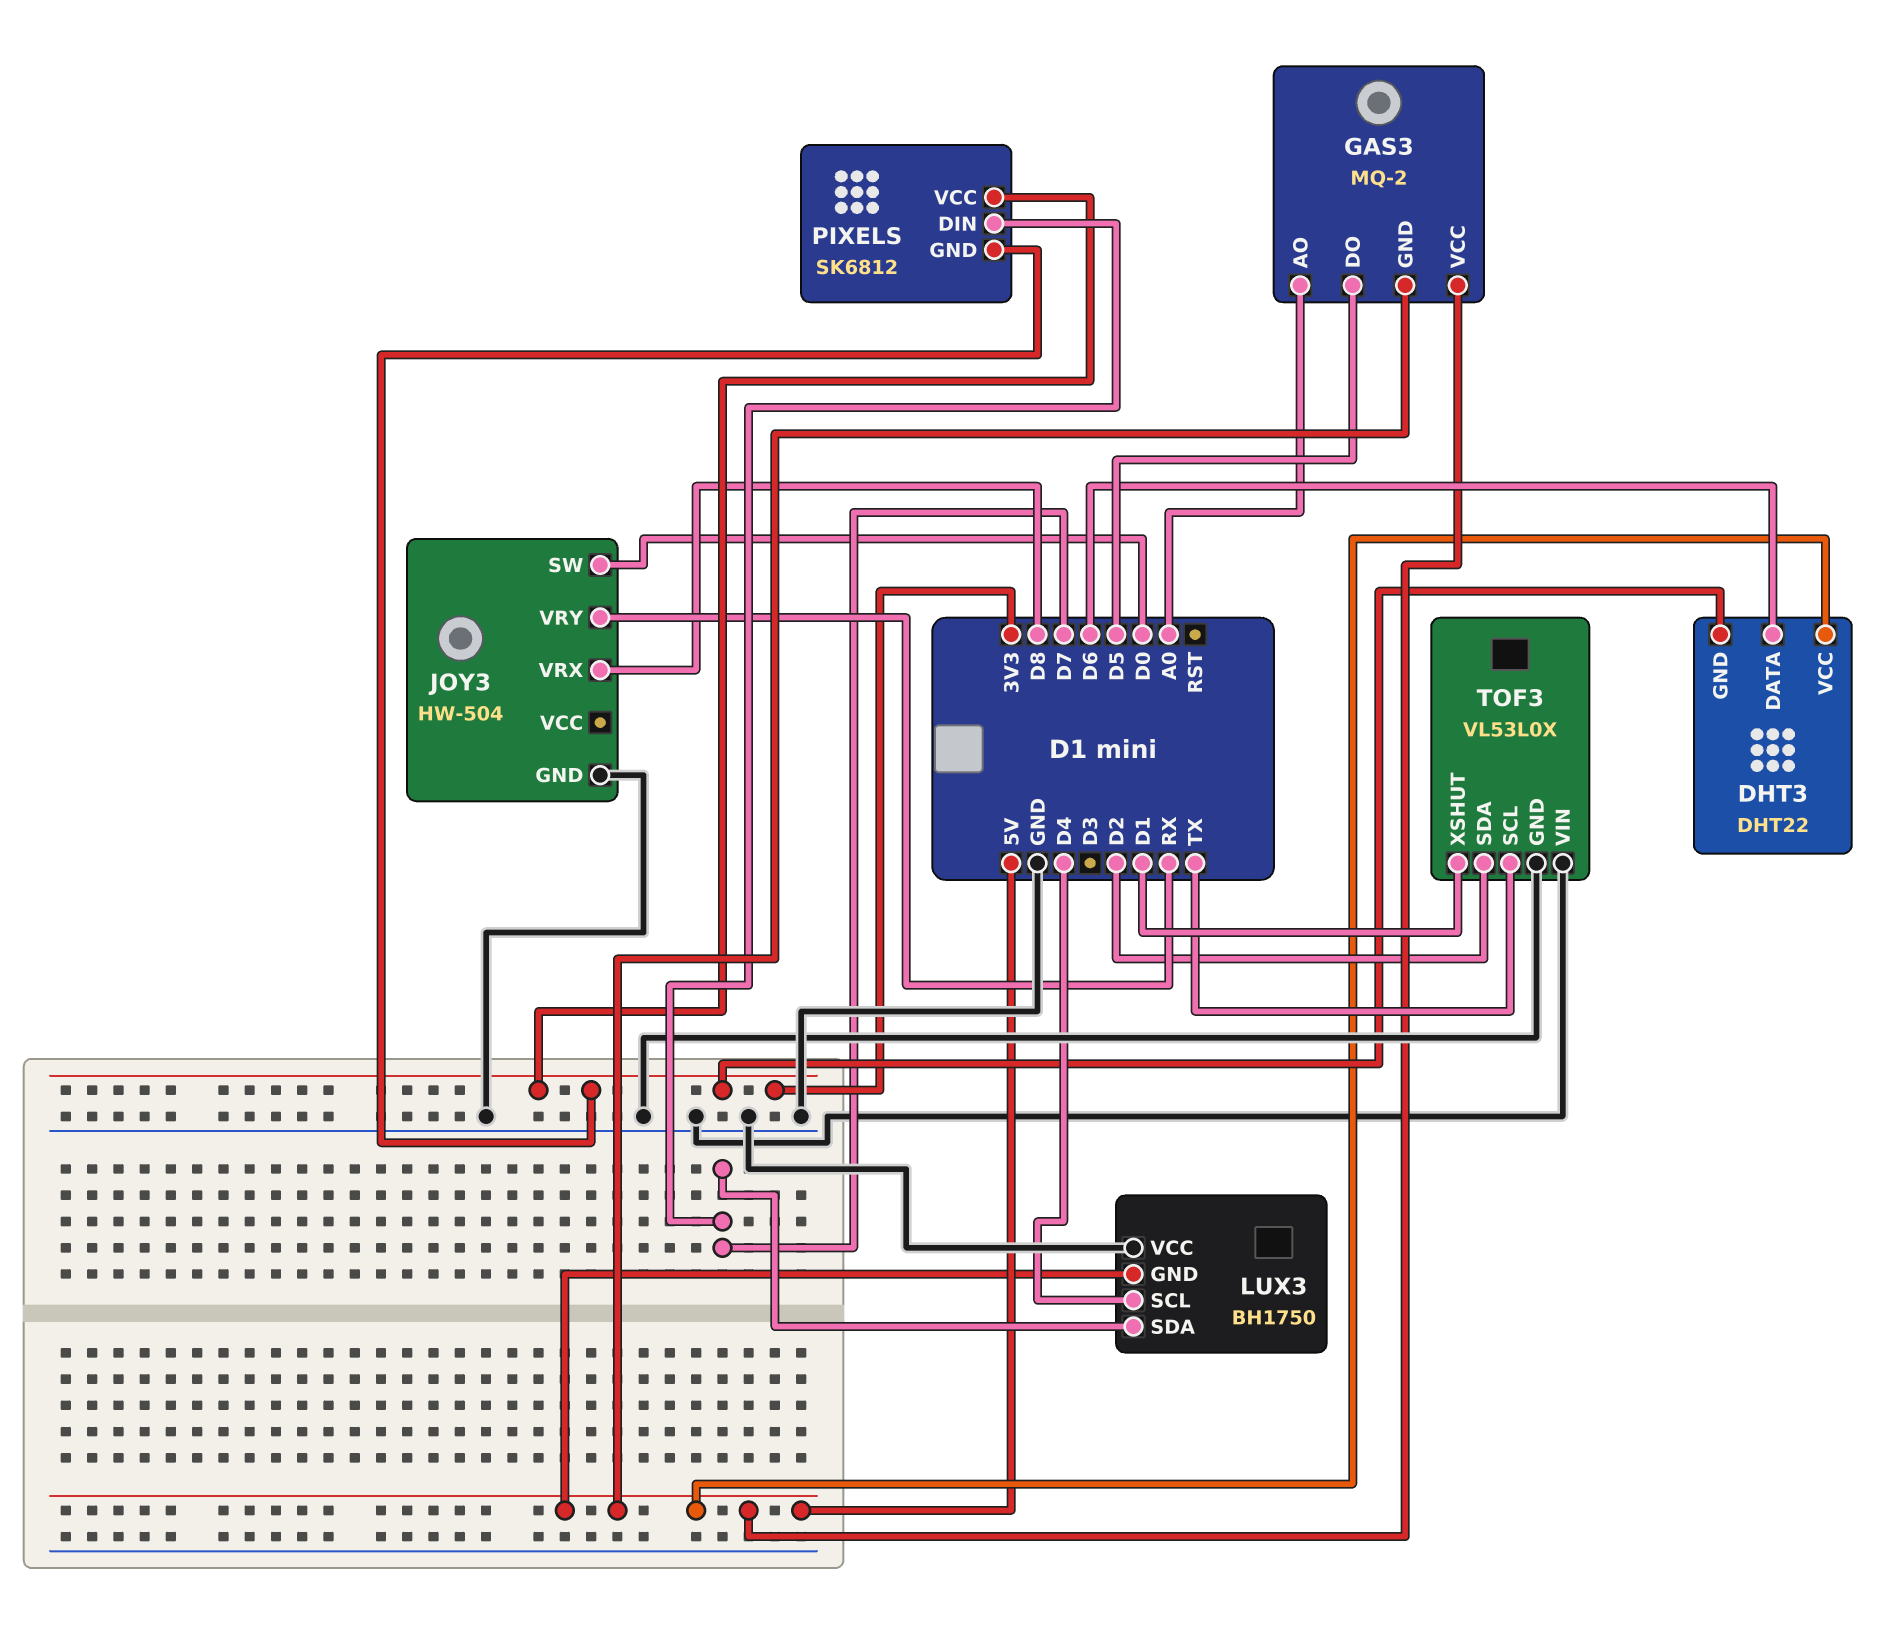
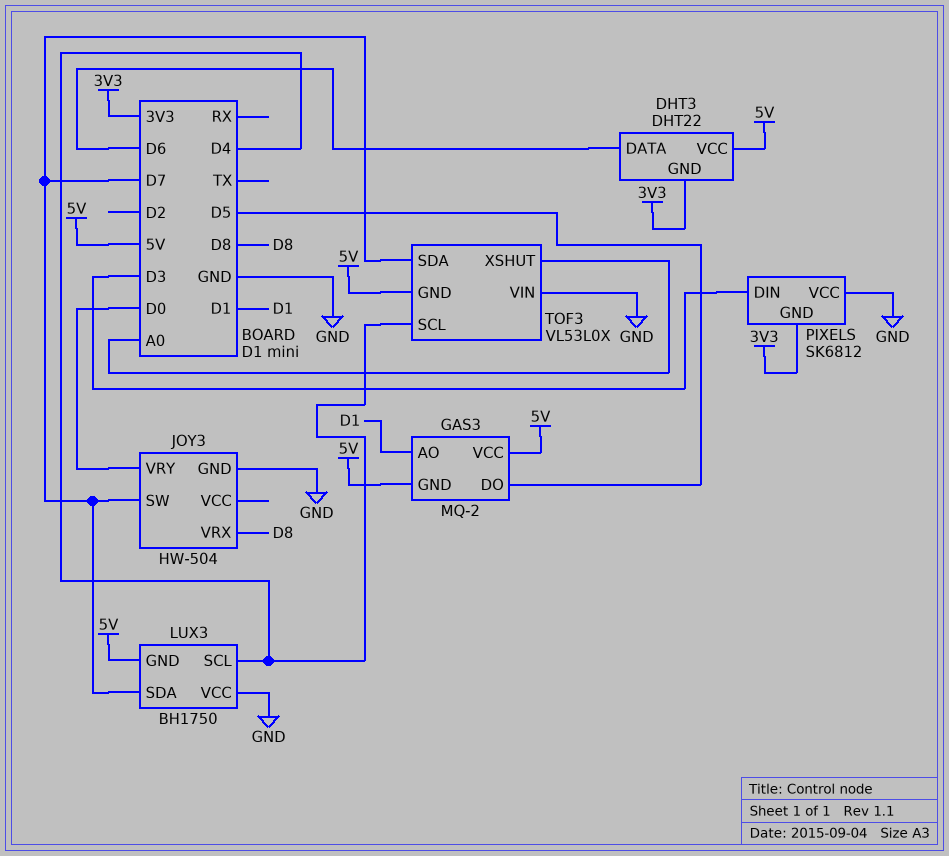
GAS3 pin AO: A0 -> D1
JOY3 pin SW: D0 -> D7
JOY3 pin VRY: RX -> D0
PIXELS pin DIN: D7 -> D3
PIXELS pin VCC: 3V3 -> GND
TOF3 pin GND: GND -> 5V
TOF3 pin SCL: TX -> D4
TOF3 pin SDA: D2 -> D7
TOF3 pin XSHUT: D1 -> A0

